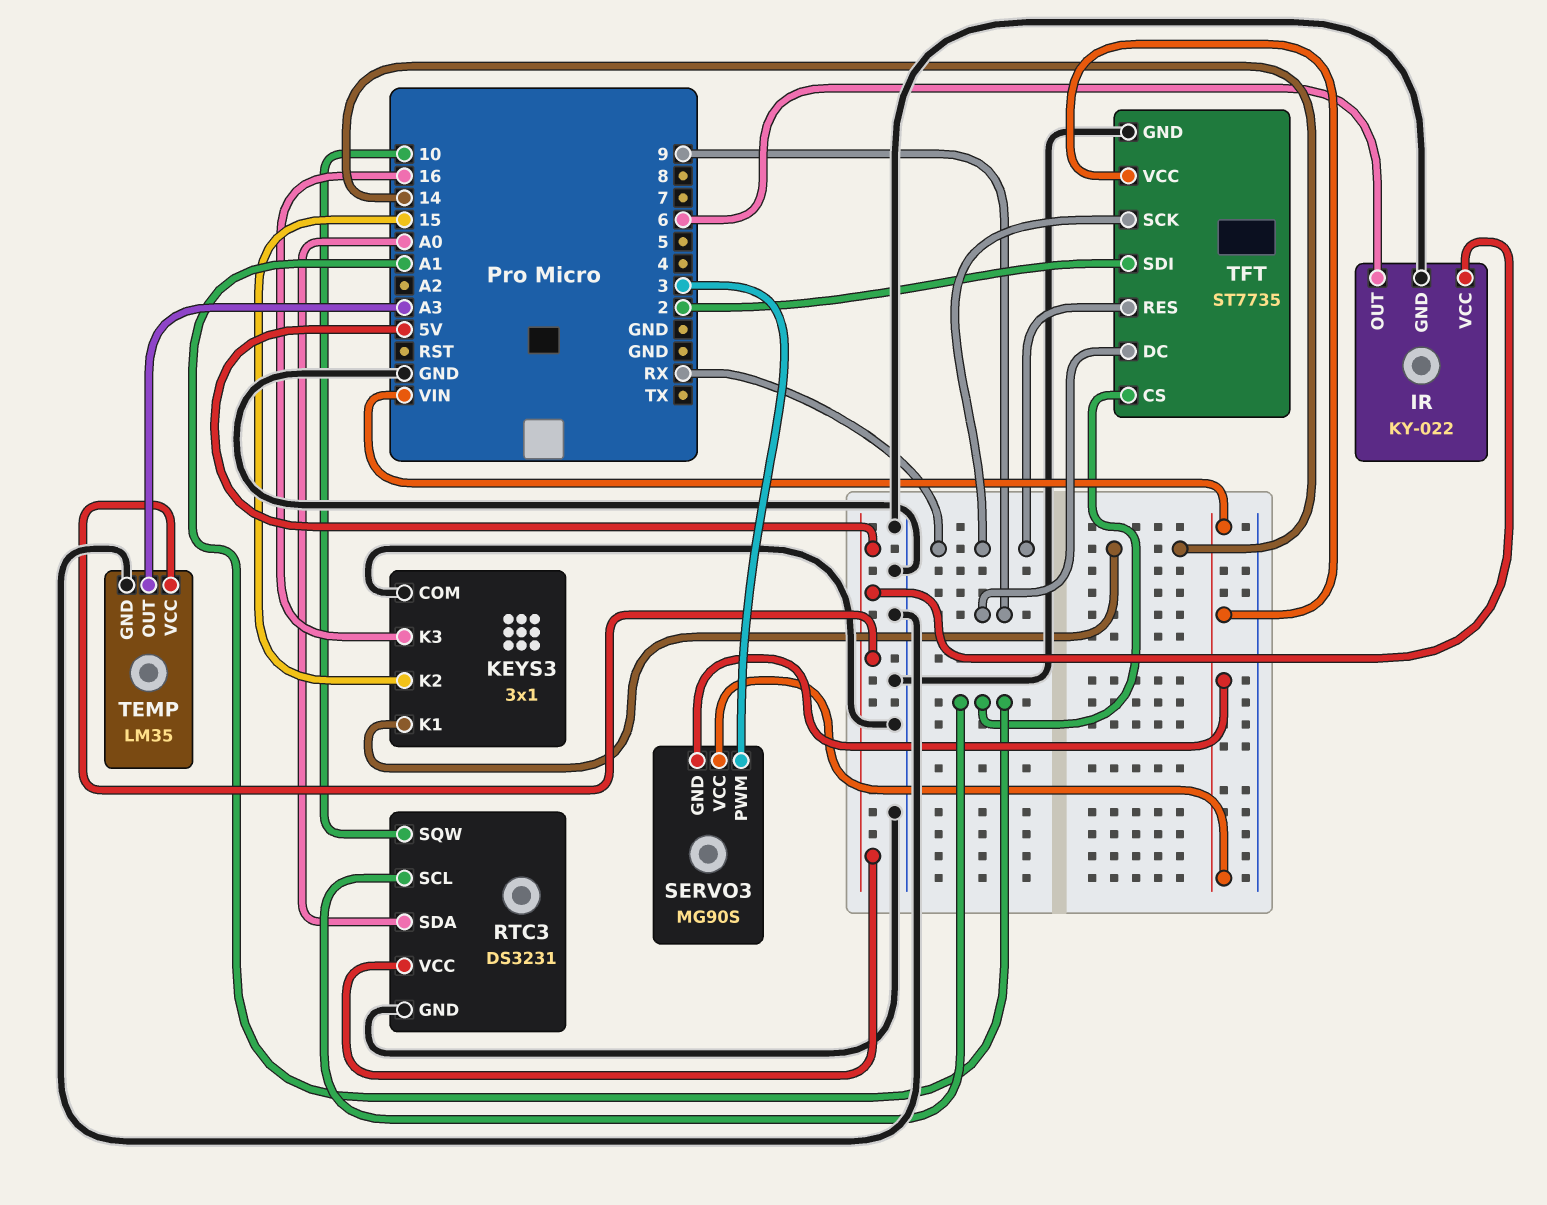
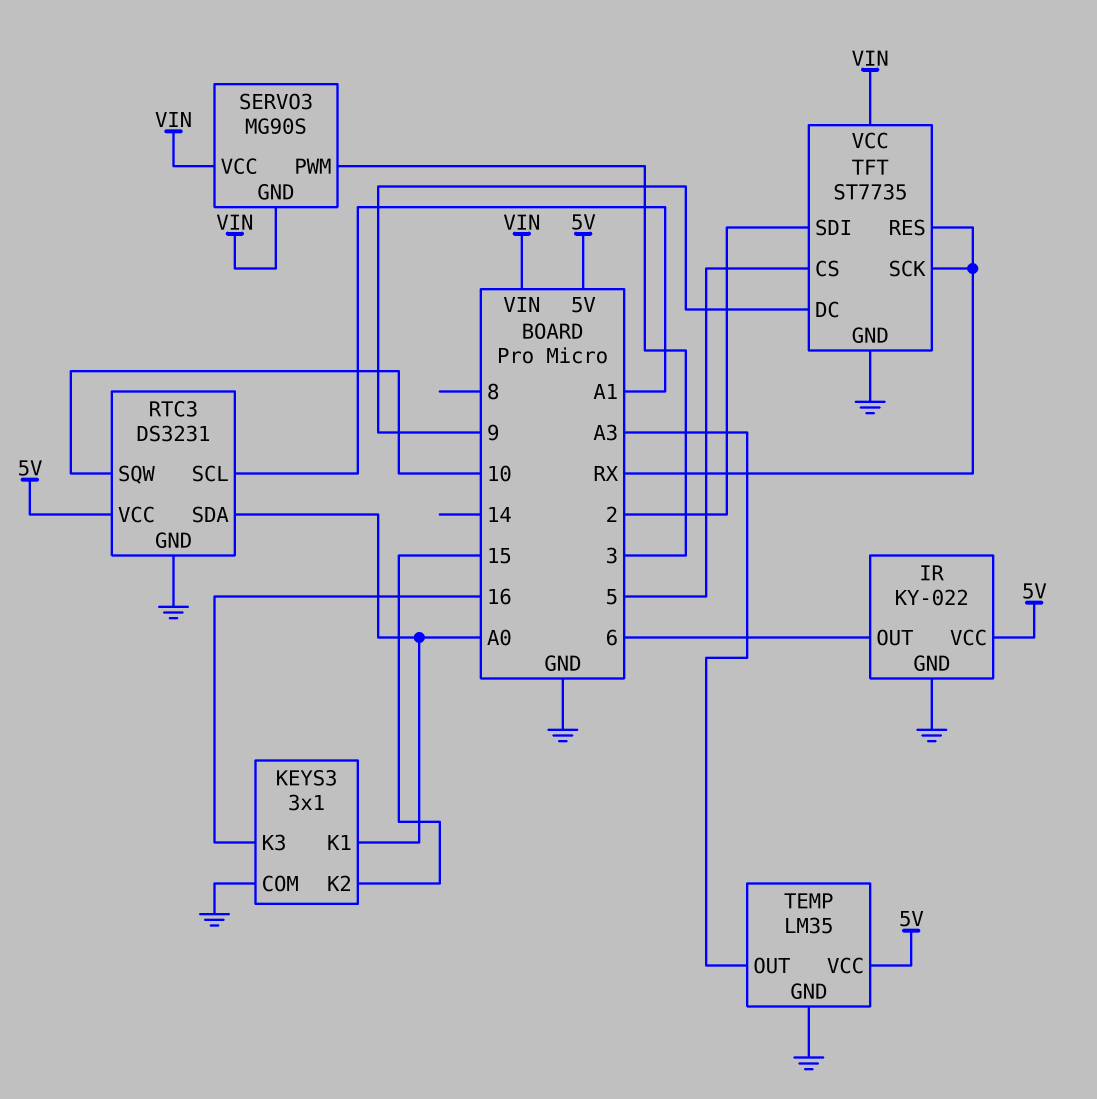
KEYS3 pin K1: 14 -> A0
TFT pin CS: A1 -> 5

